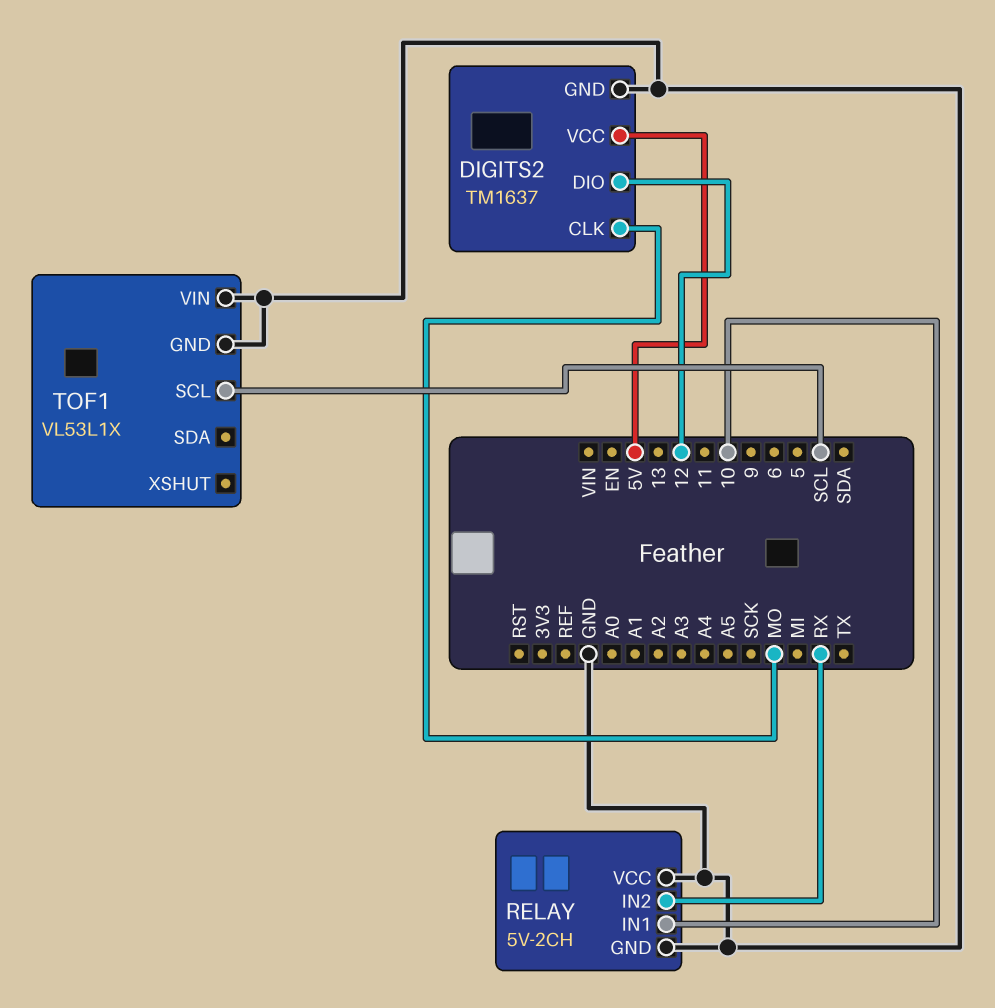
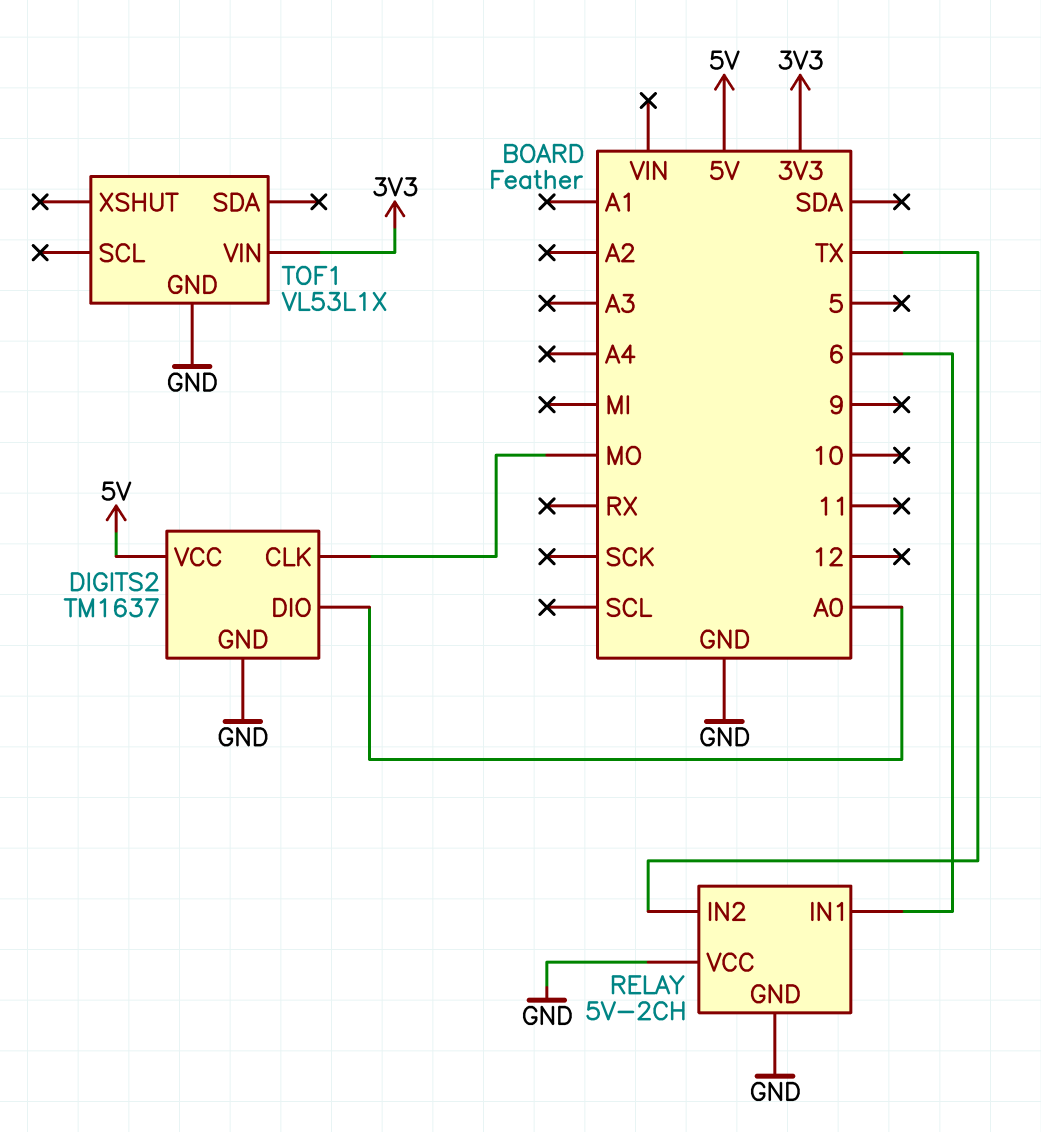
DIGITS2 pin DIO: 12 -> A0
RELAY pin IN1: 10 -> 6
RELAY pin IN2: RX -> TX
TOF1 pin SCL: SCL -> none
TOF1 pin VIN: GND -> 3V3

